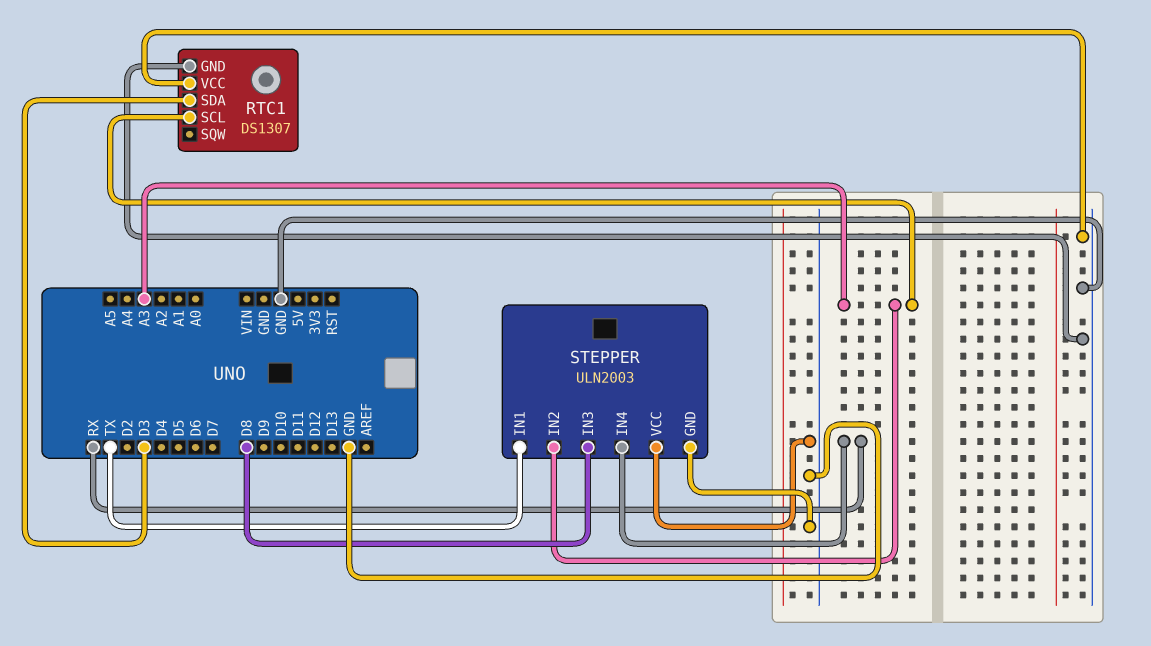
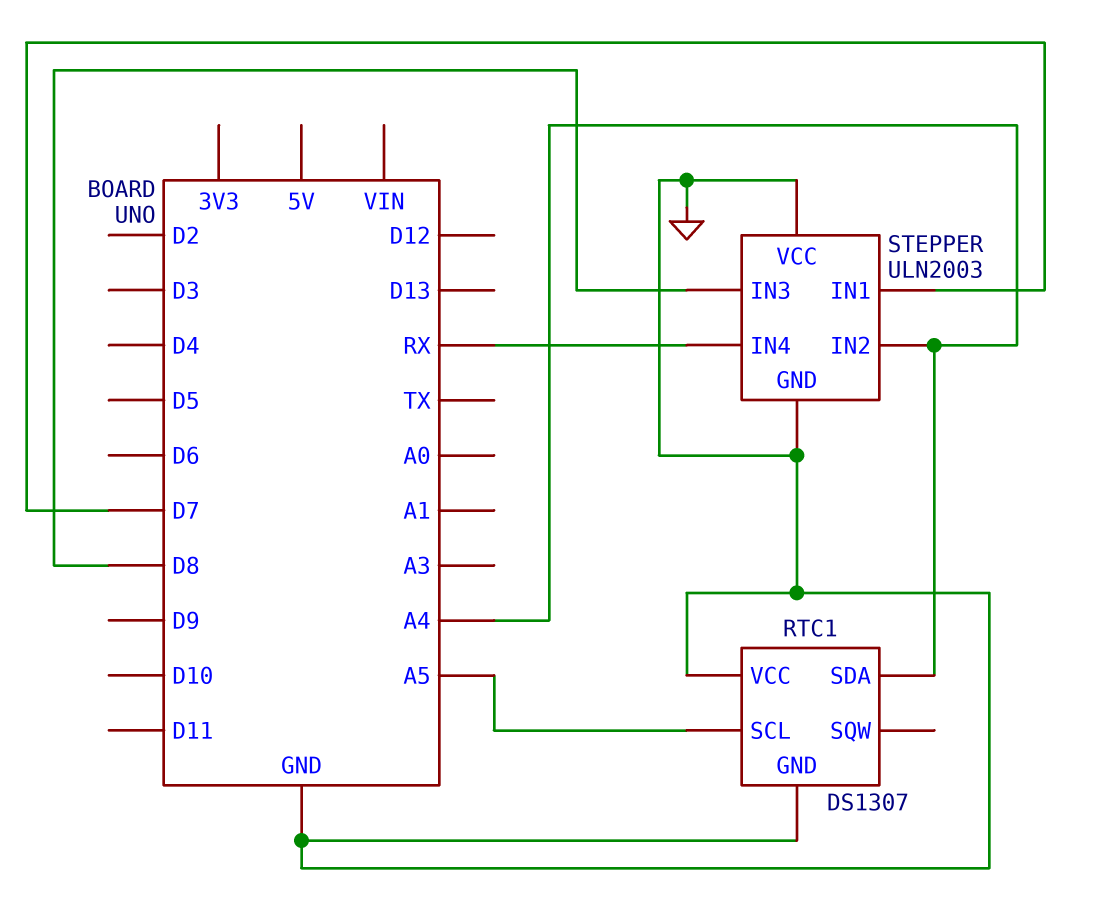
RTC1 pin SCL: A3 -> A5
RTC1 pin SDA: D3 -> A4
STEPPER pin IN1: TX -> D7
STEPPER pin IN2: A3 -> A4

